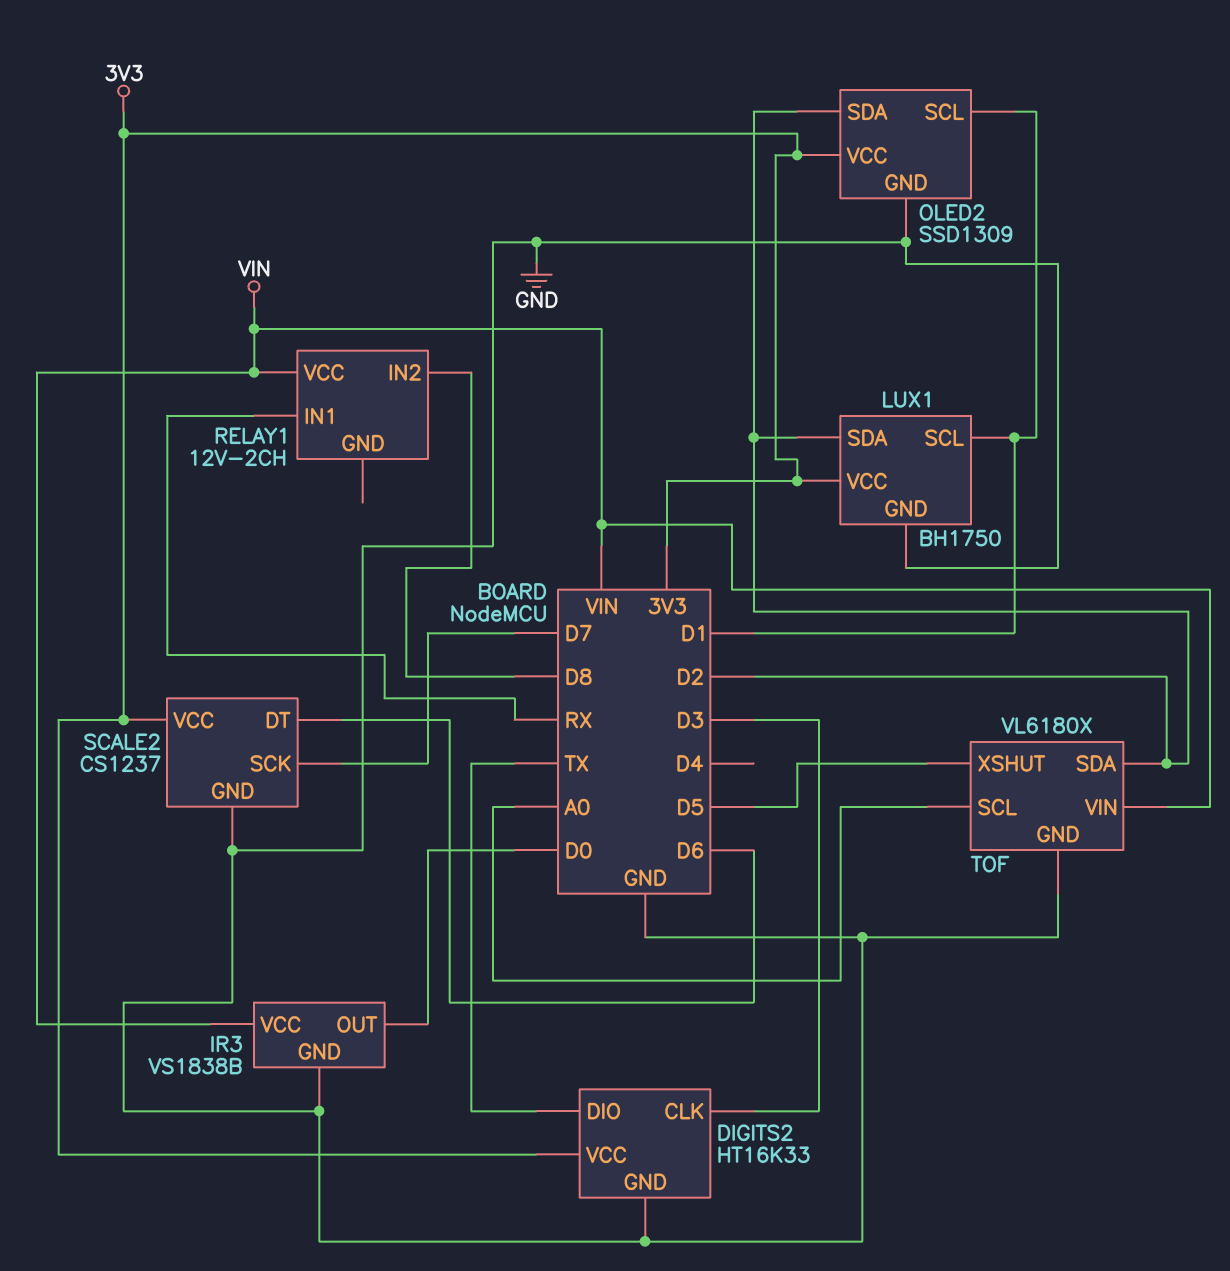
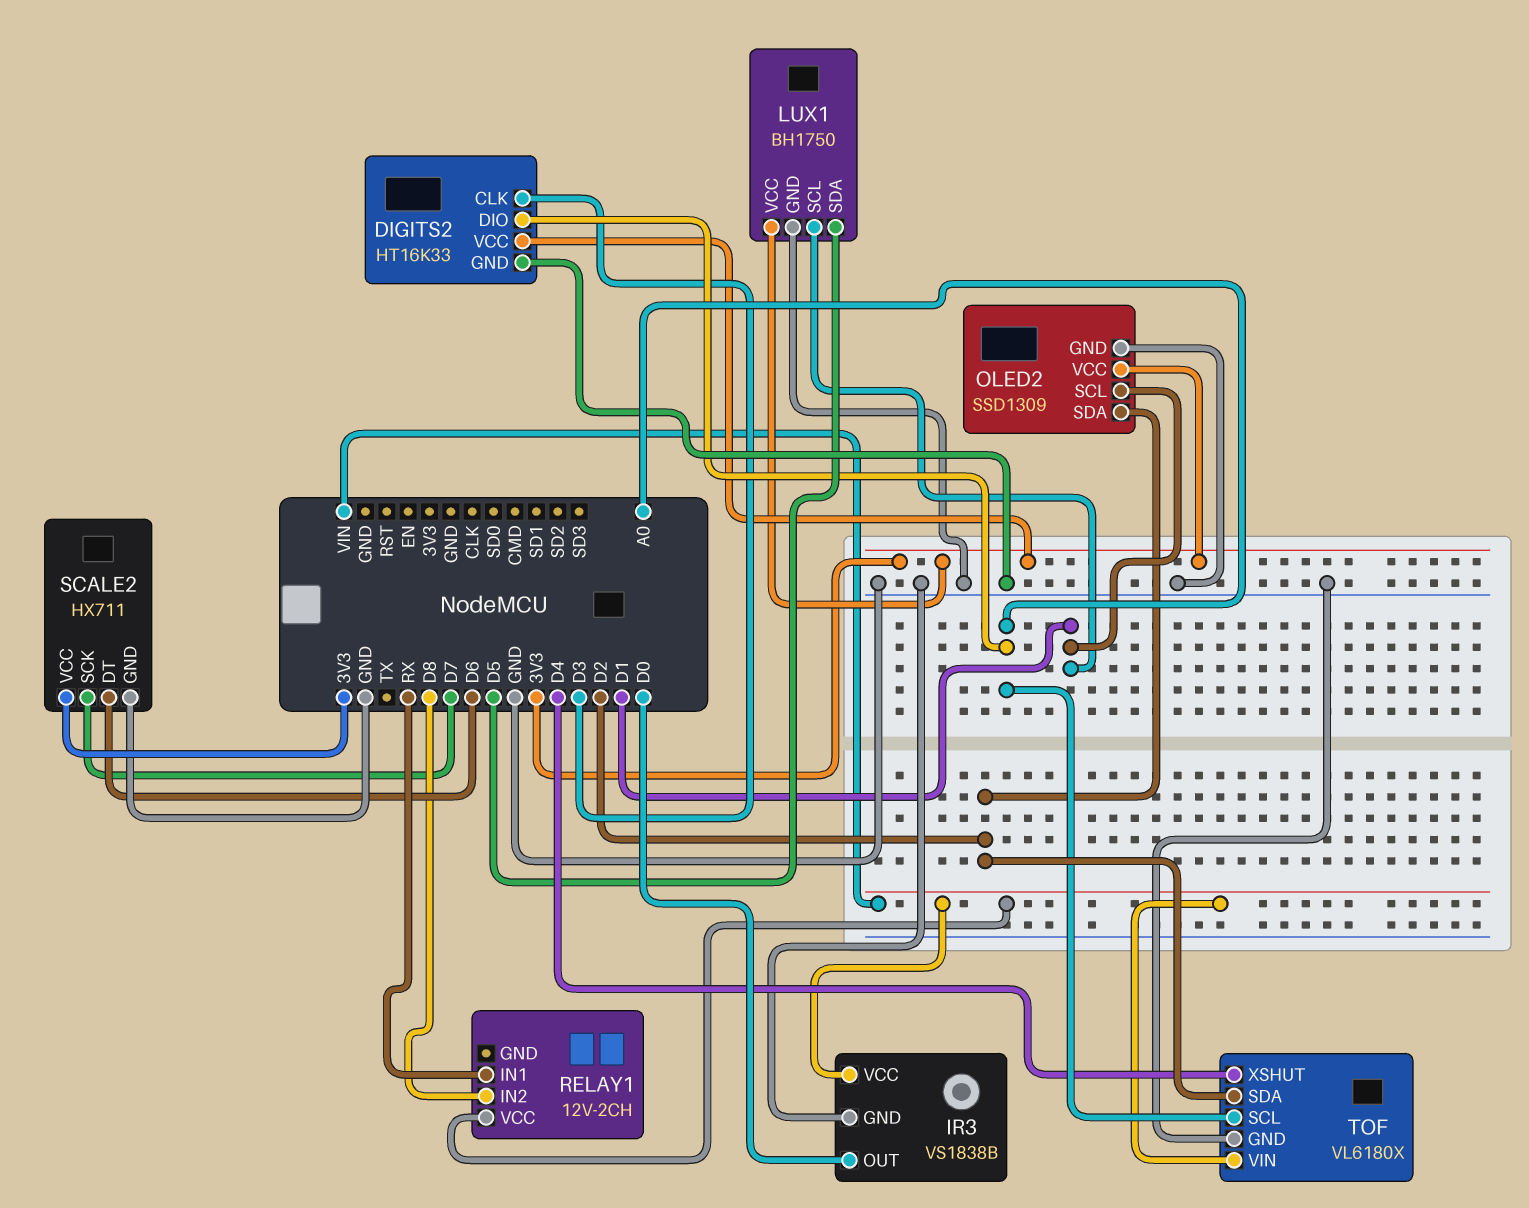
DIGITS2 pin DIO: TX -> A0
LUX1 pin SDA: D2 -> D5
SCALE2: CS1237 -> HX711
TOF pin XSHUT: D5 -> D4

